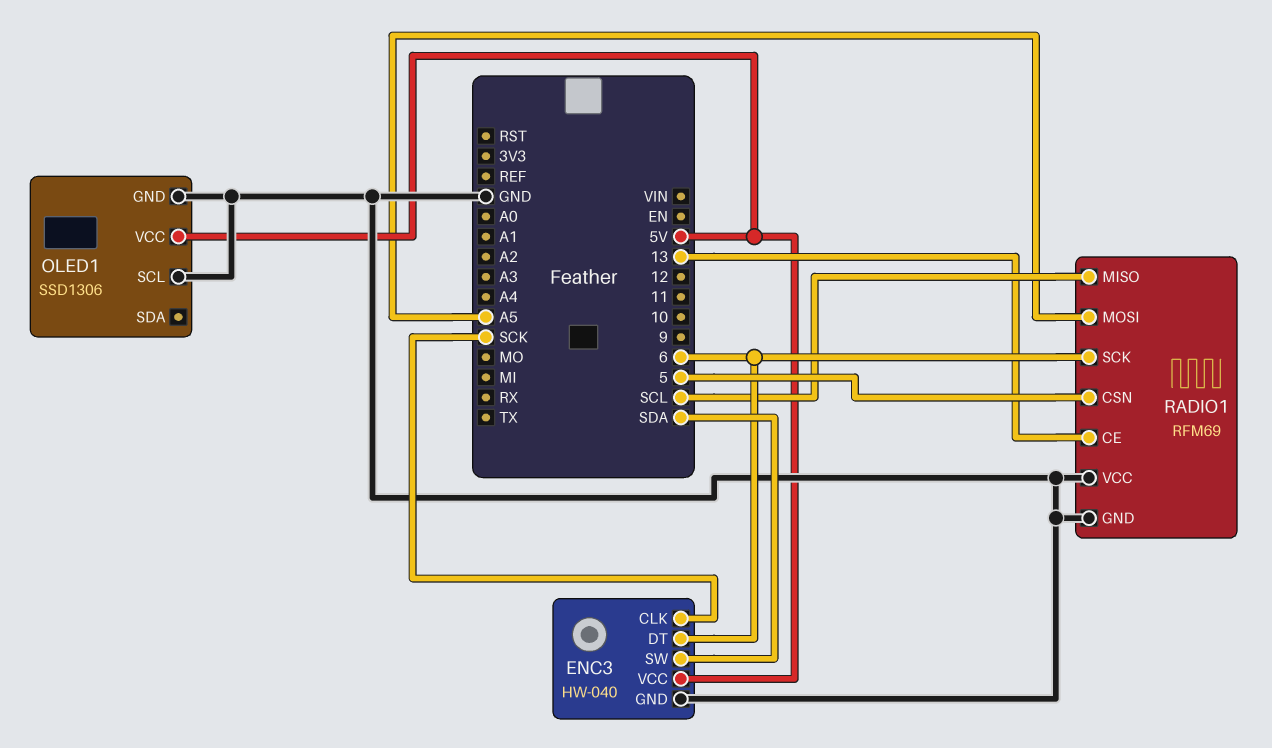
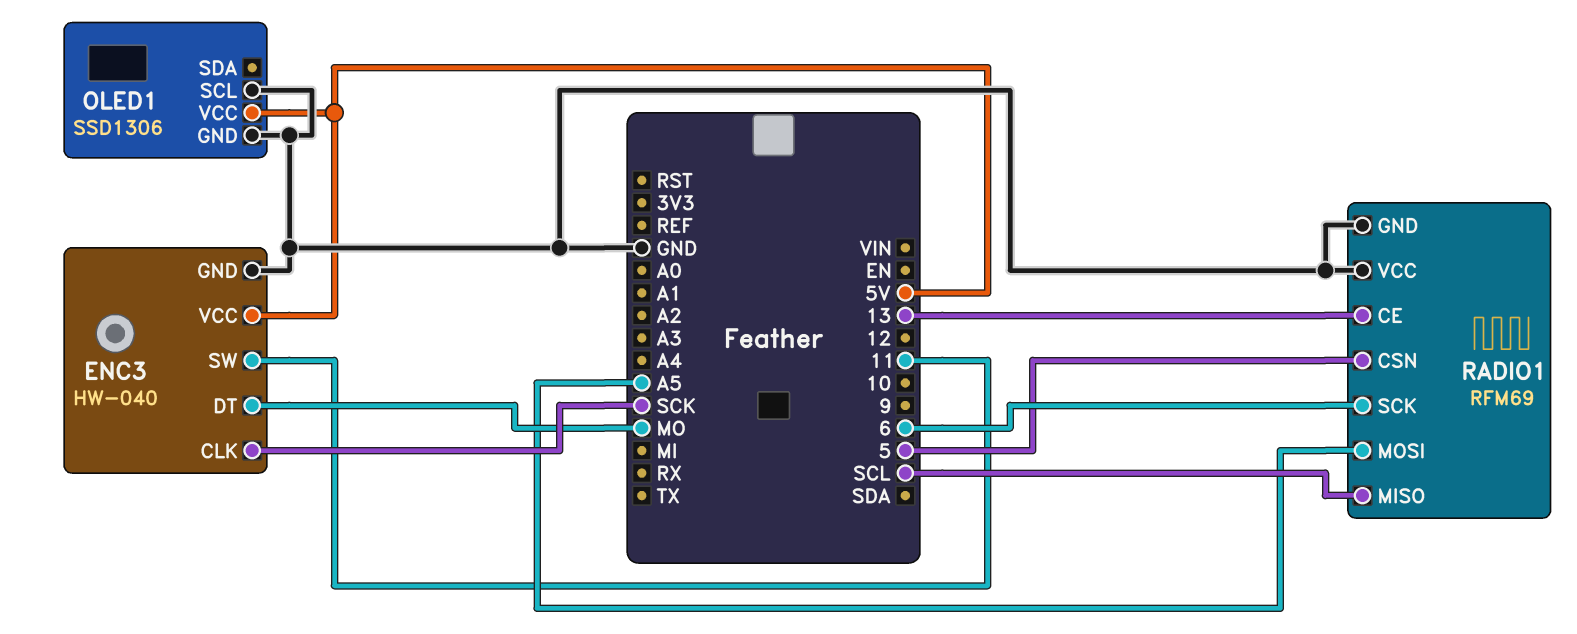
ENC3 pin DT: 6 -> MO
ENC3 pin SW: SDA -> 11

